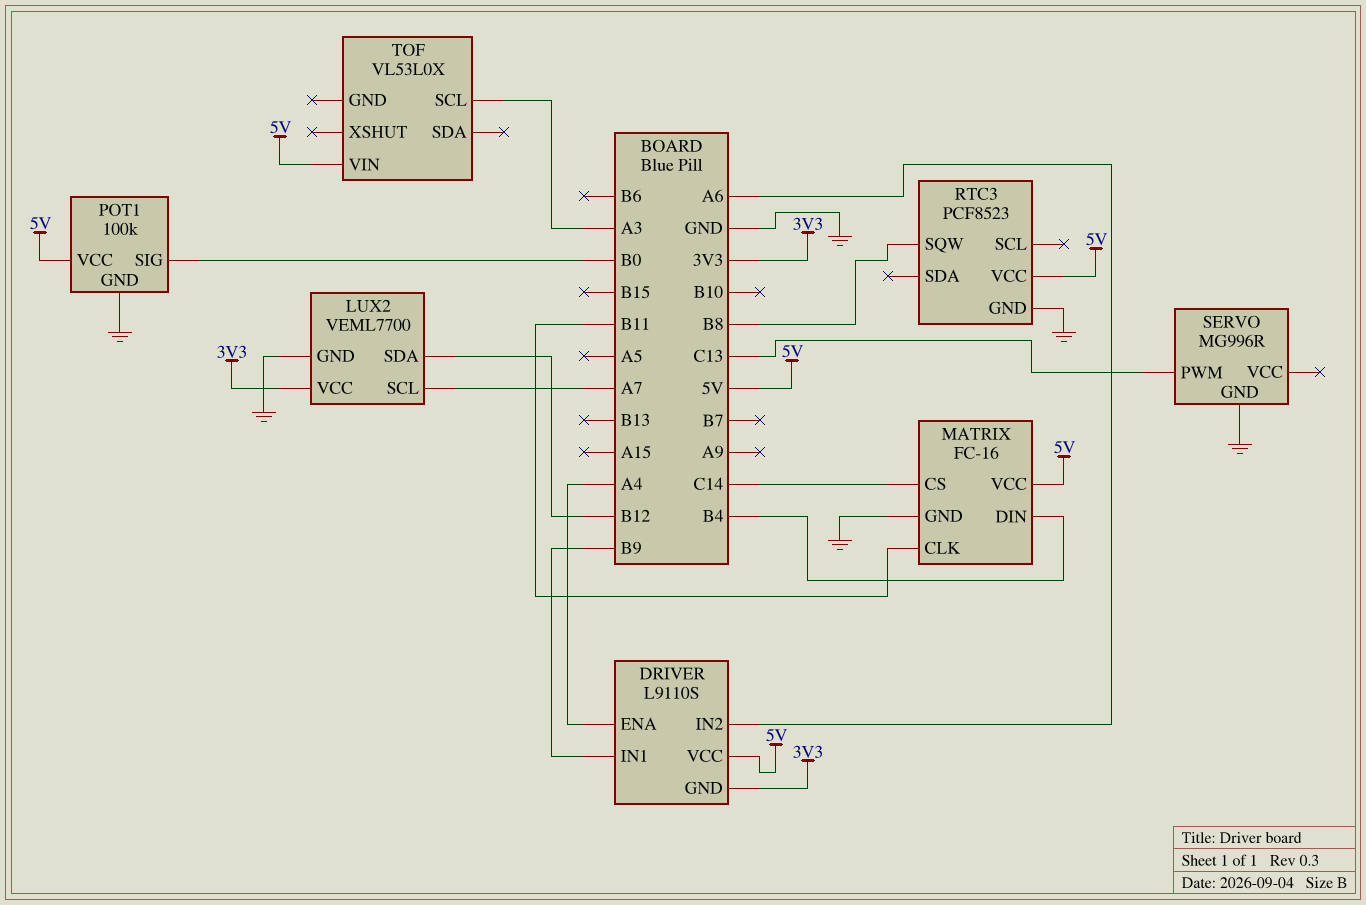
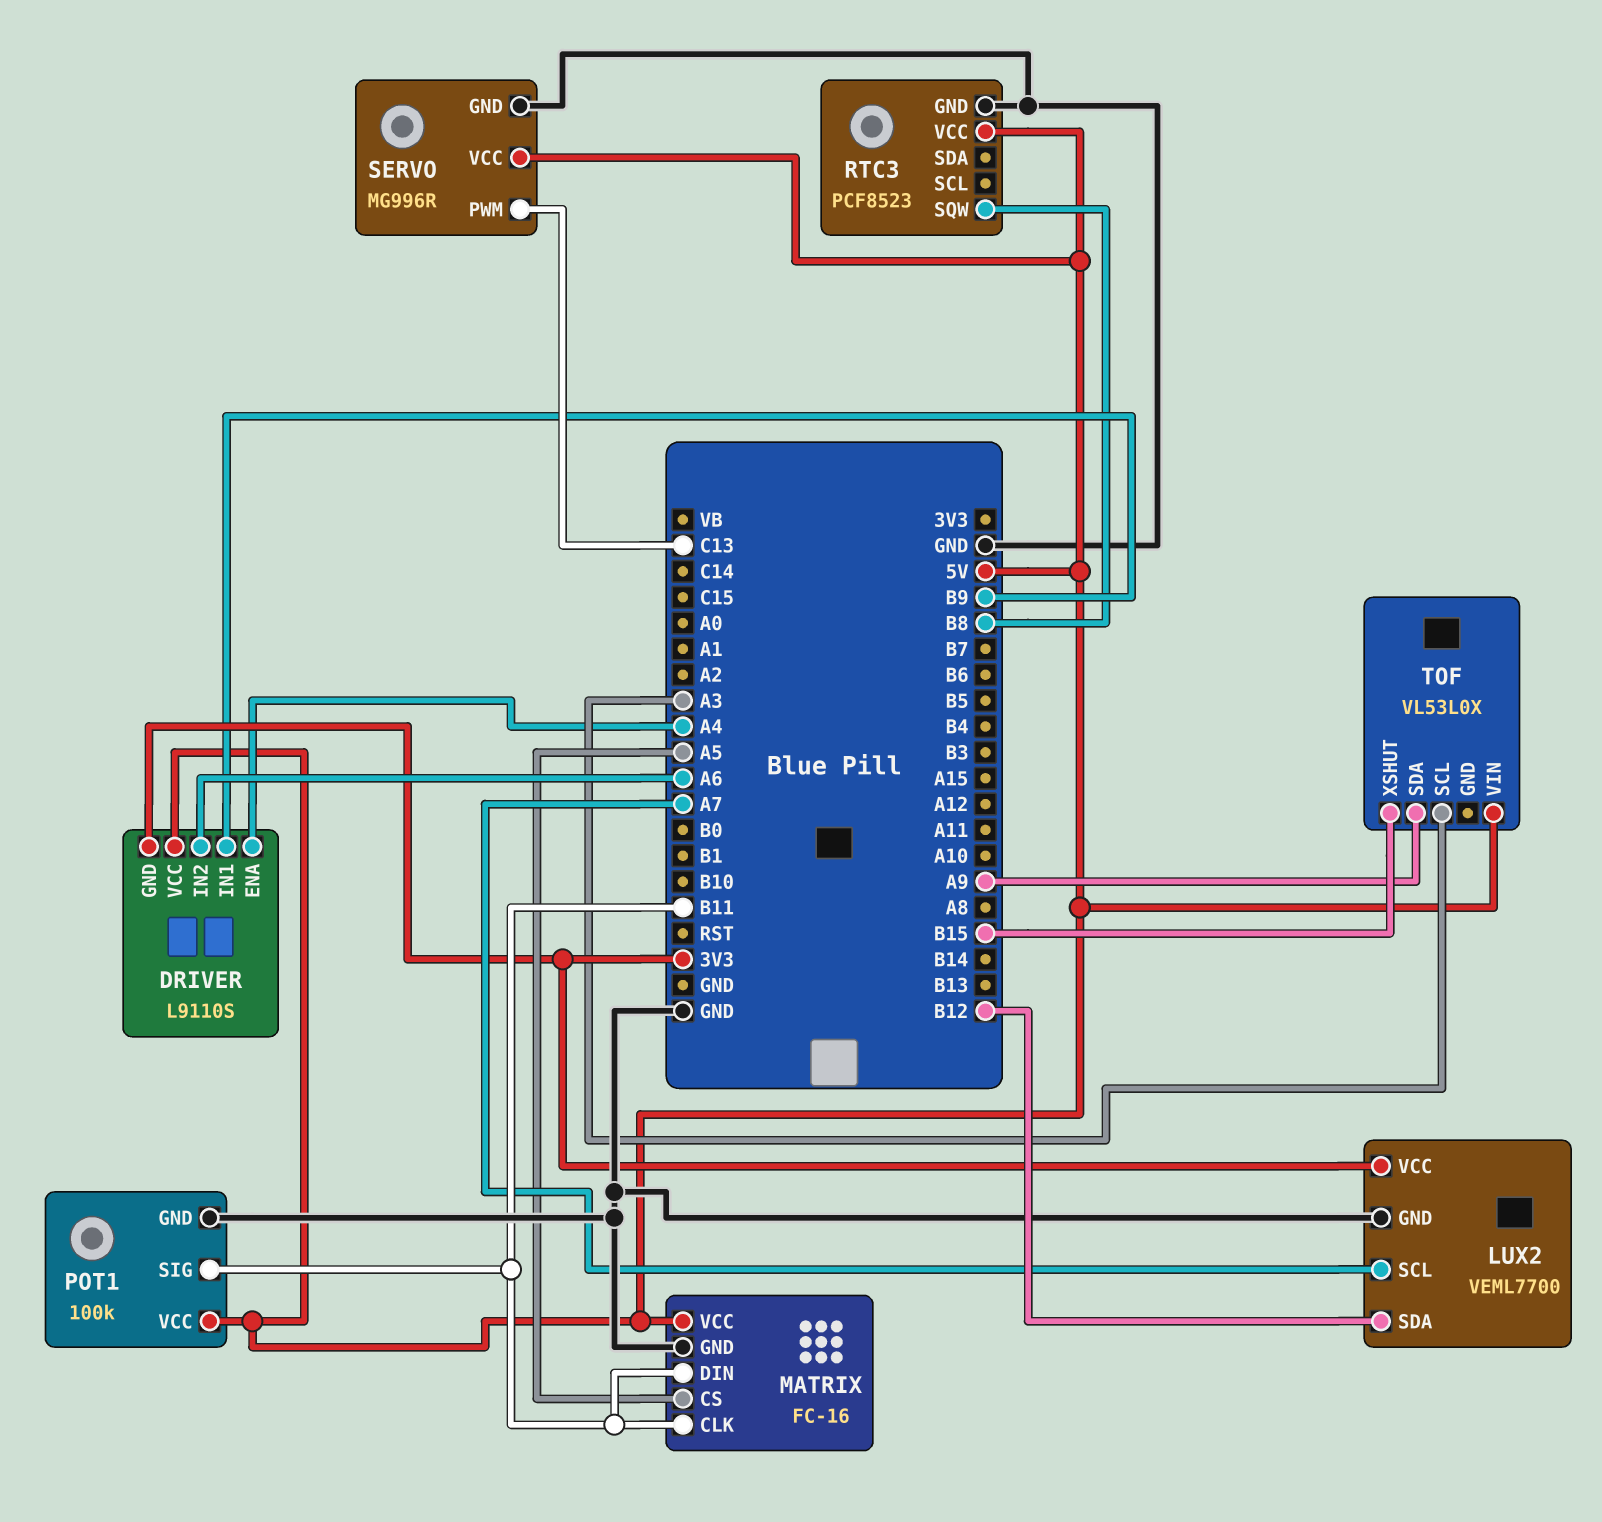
MATRIX pin CS: C14 -> A5
MATRIX pin DIN: B4 -> B11
POT1 pin SIG: B0 -> B11
SERVO pin VCC: none -> 5V
TOF pin SDA: none -> A9
TOF pin XSHUT: none -> B15

